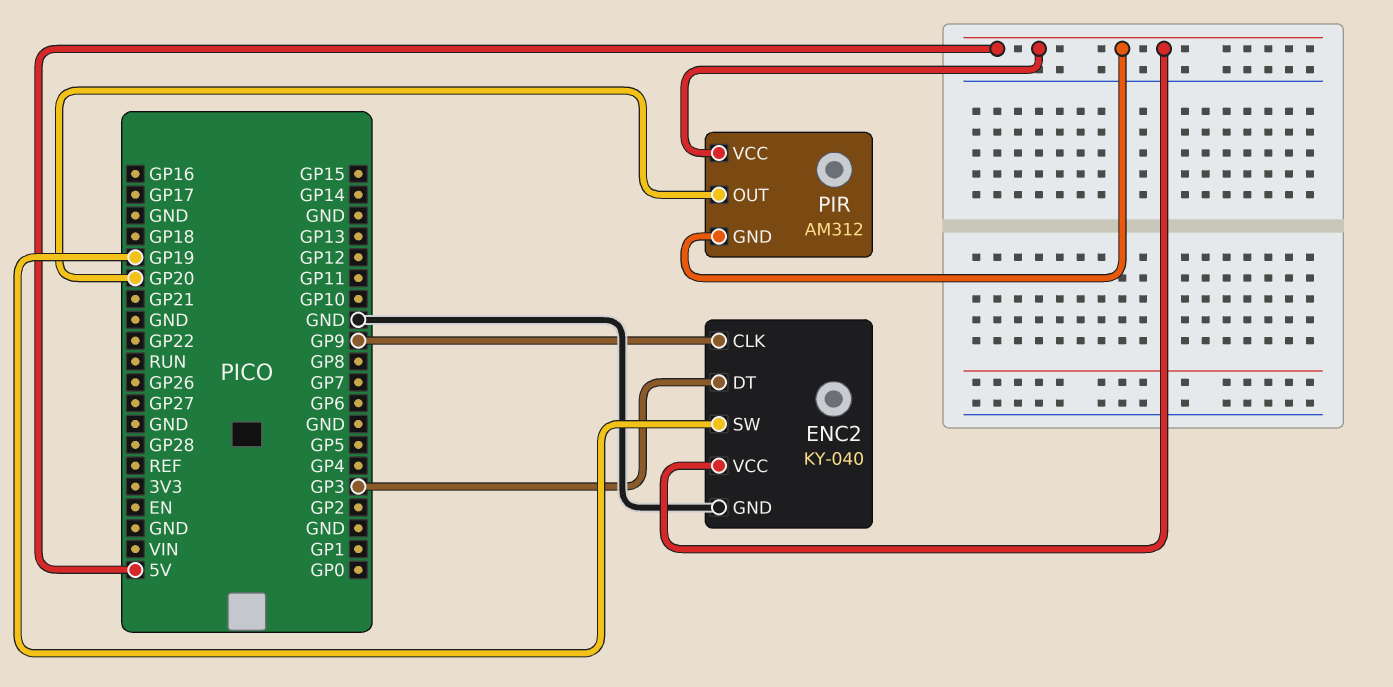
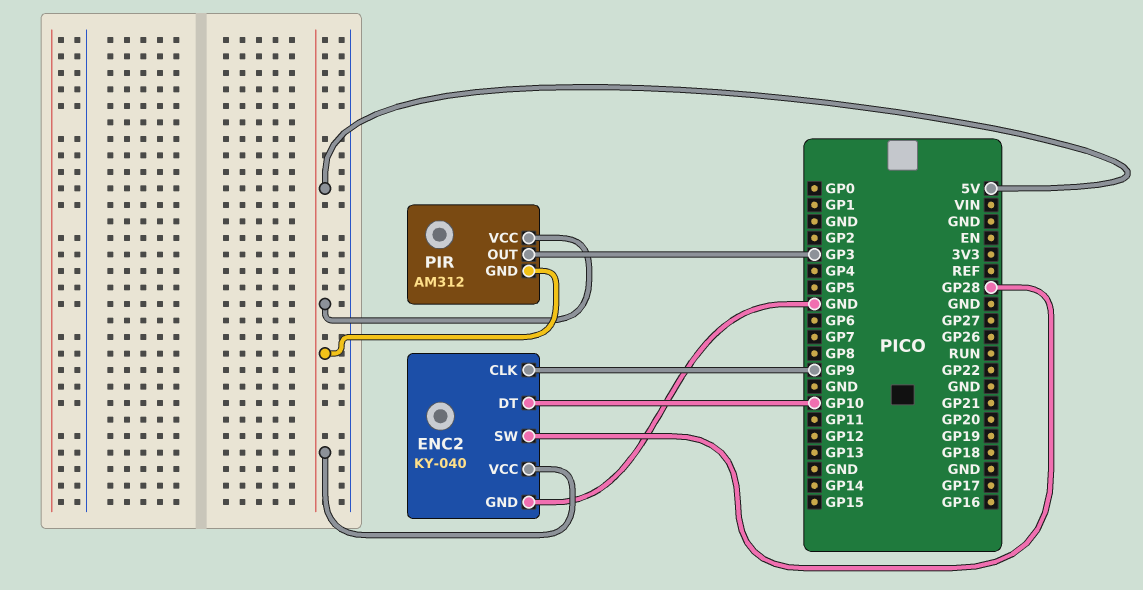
ENC2 pin DT: GP3 -> GP10
ENC2 pin SW: GP19 -> GP28
PIR pin OUT: GP20 -> GP3

